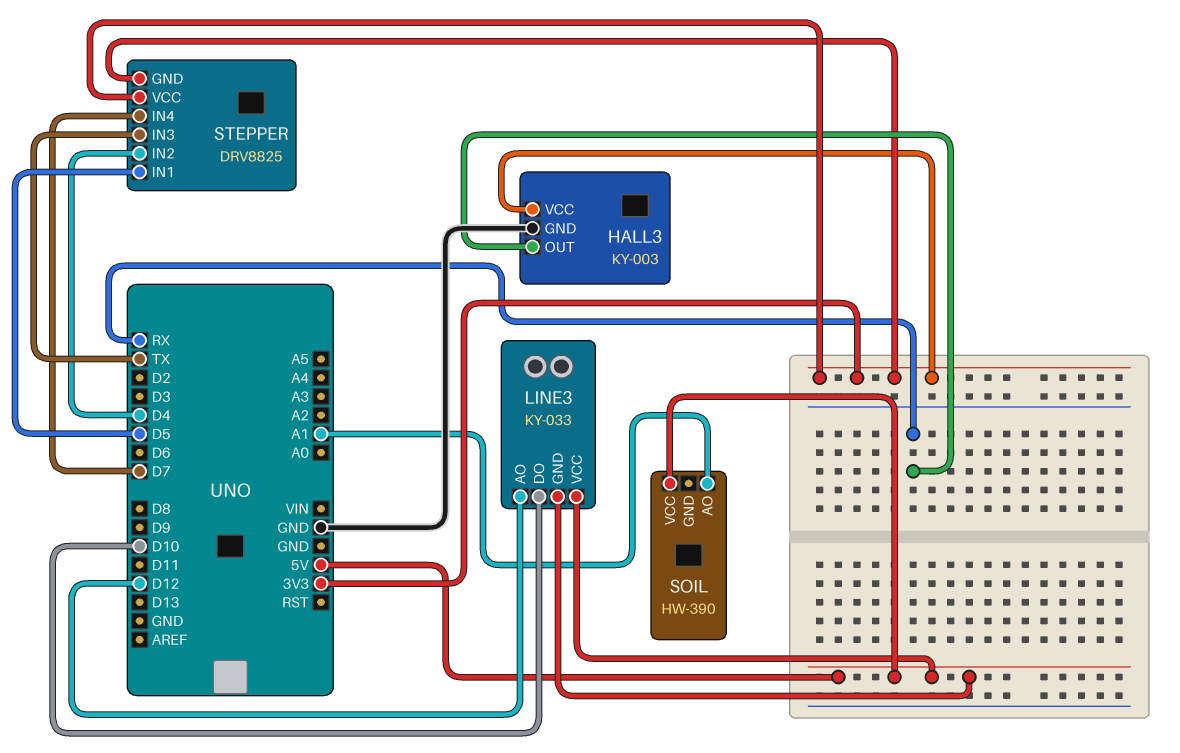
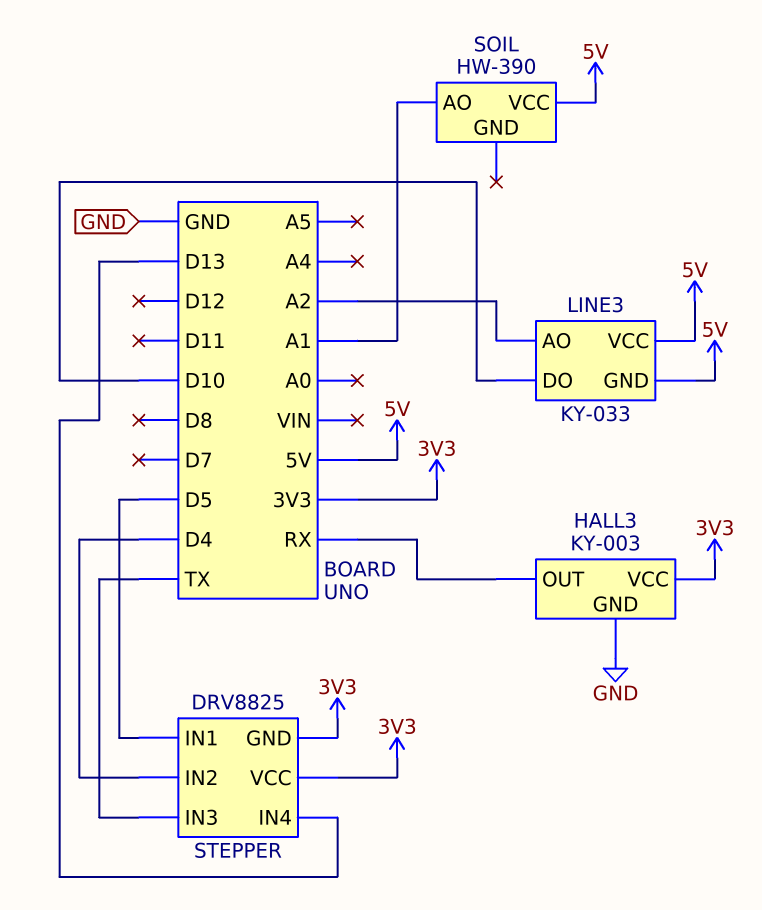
LINE3 pin AO: D12 -> A2
STEPPER pin IN4: D7 -> D13

